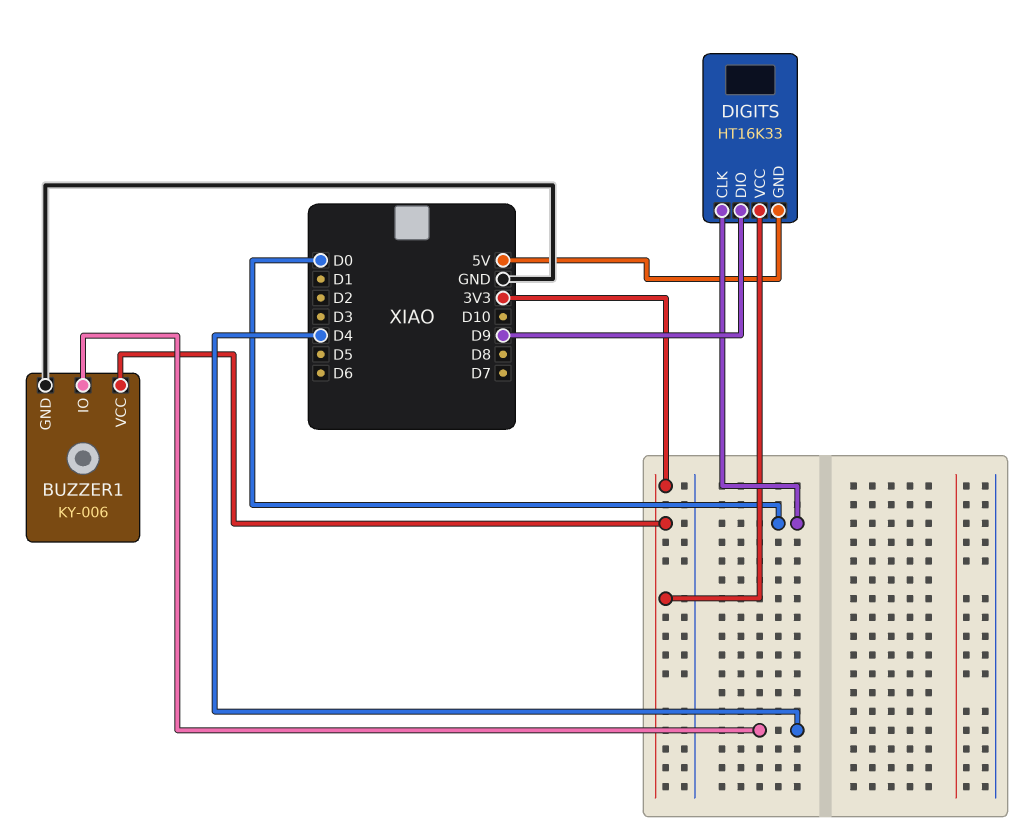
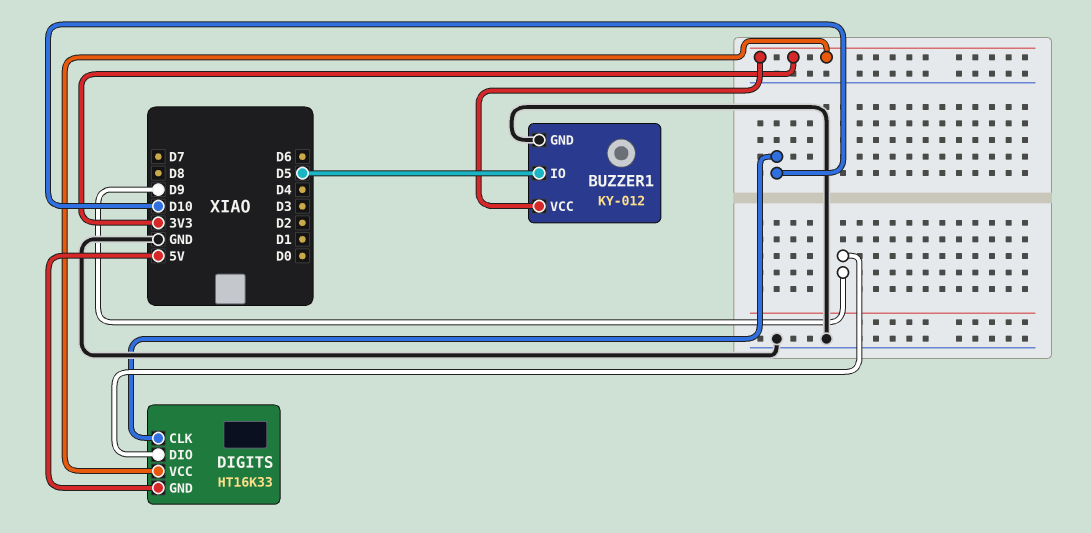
BUZZER1: KY-006 -> KY-012
BUZZER1 pin IO: D4 -> D5
DIGITS pin CLK: D0 -> D10

